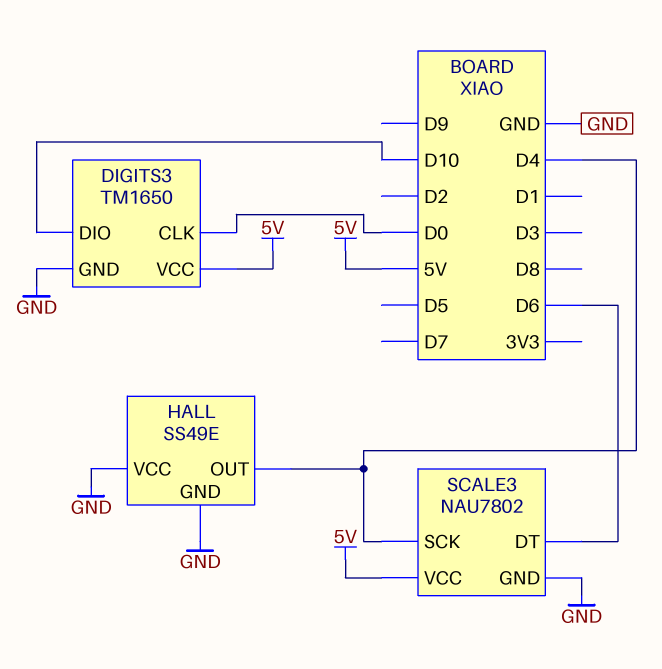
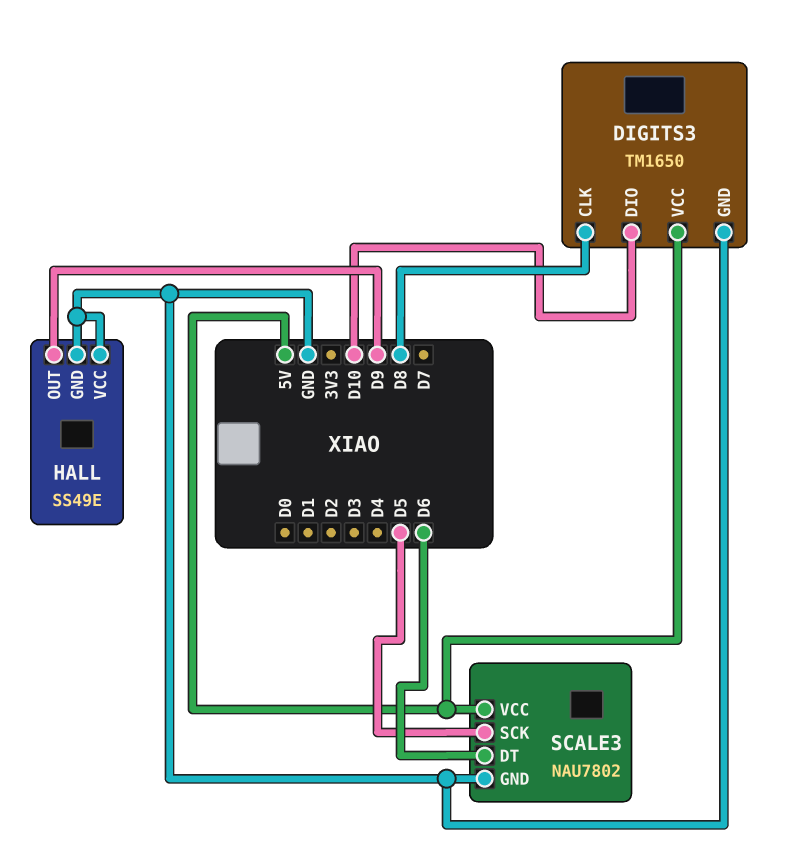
DIGITS3 pin CLK: D0 -> D8
HALL pin OUT: D4 -> D9
SCALE3 pin SCK: D4 -> D5

